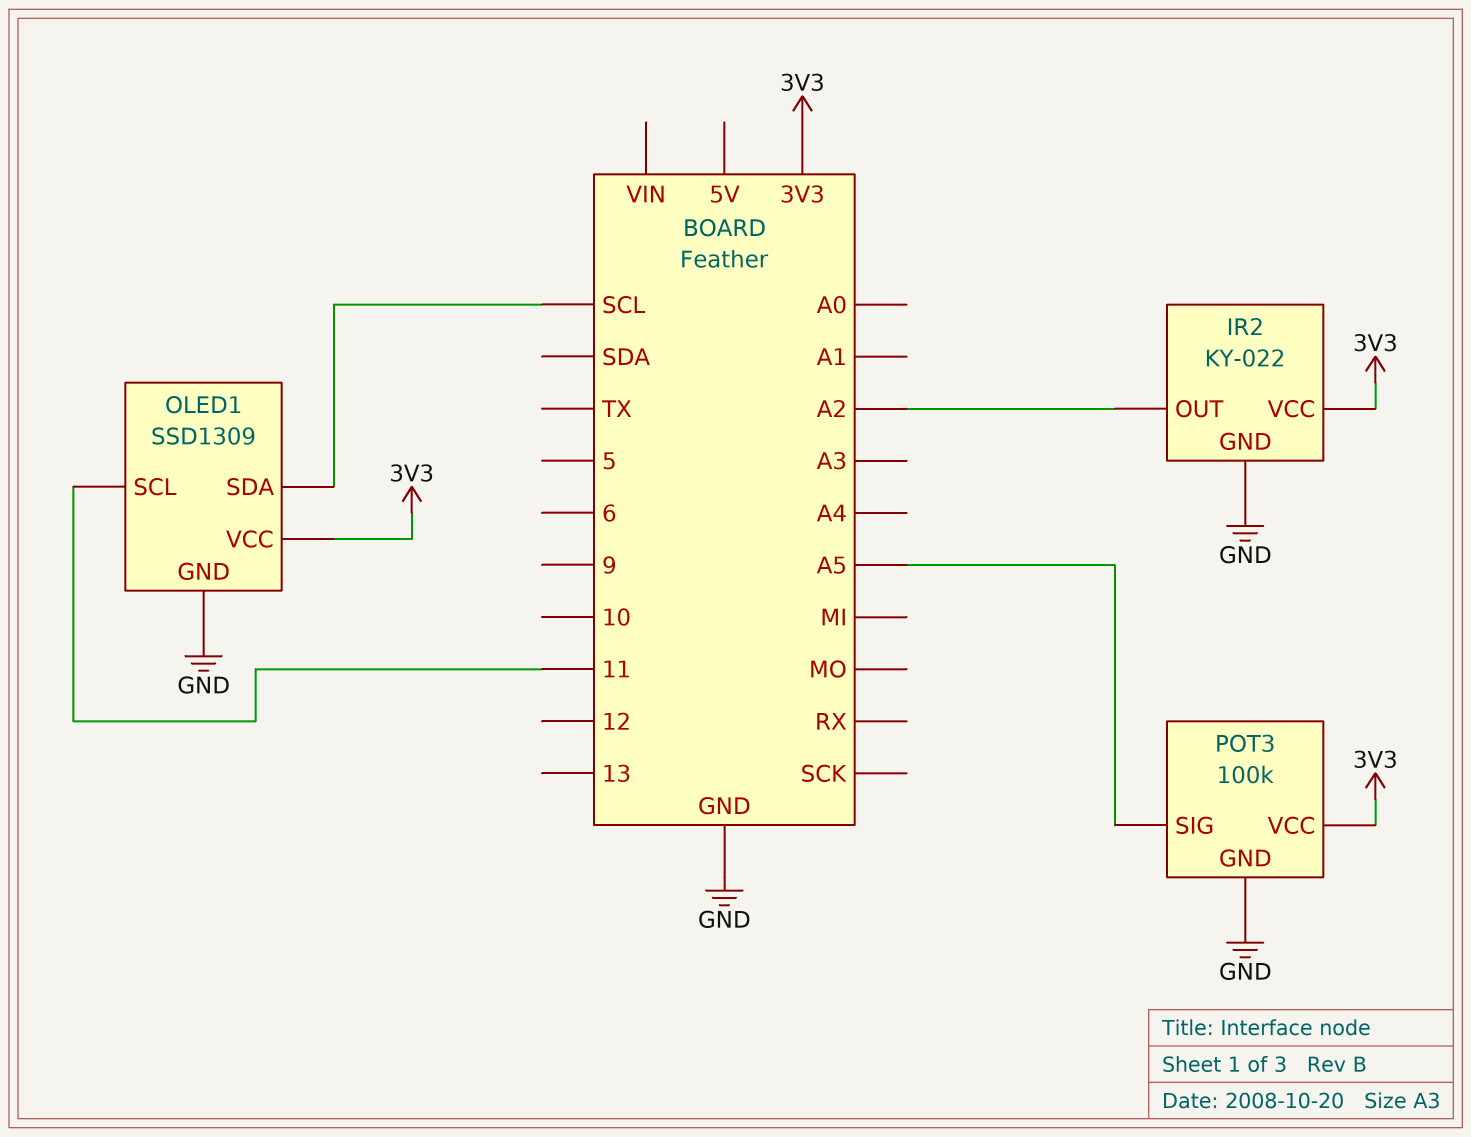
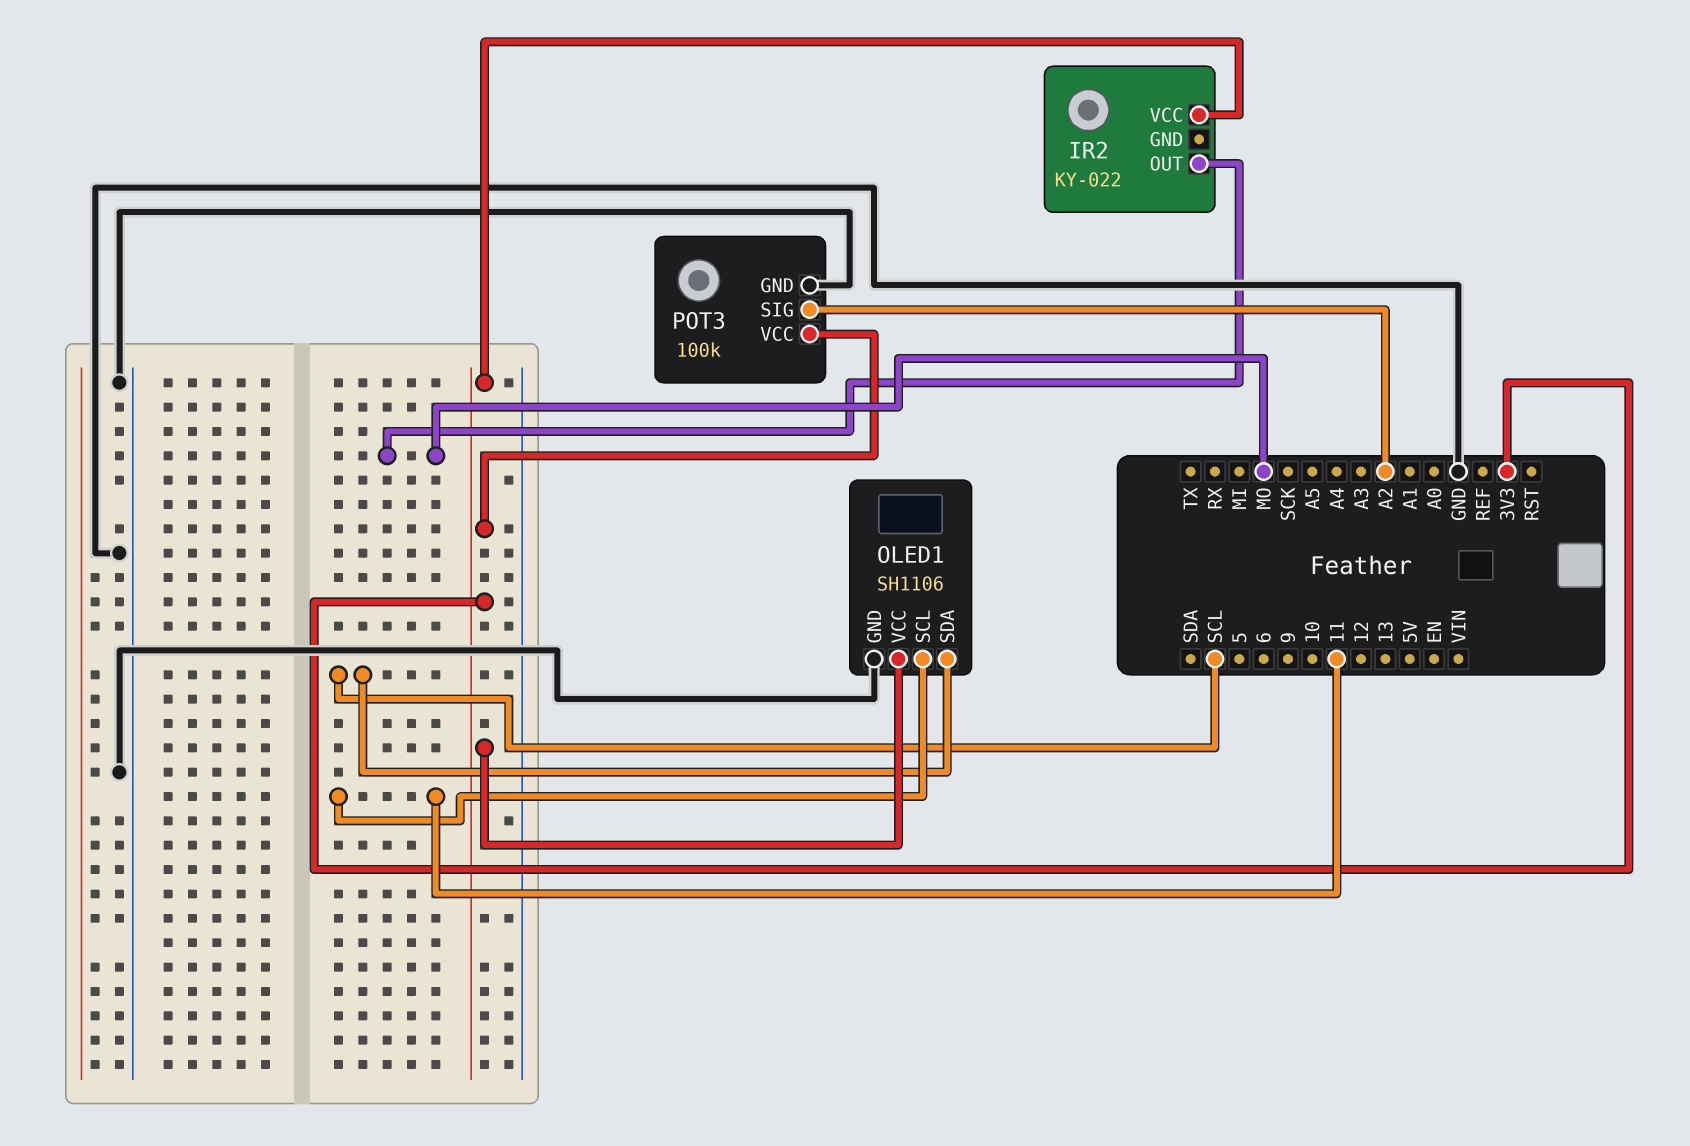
IR2 pin GND: GND -> none
IR2 pin OUT: A2 -> MO
OLED1: SSD1309 -> SH1106
POT3 pin SIG: A5 -> A2

